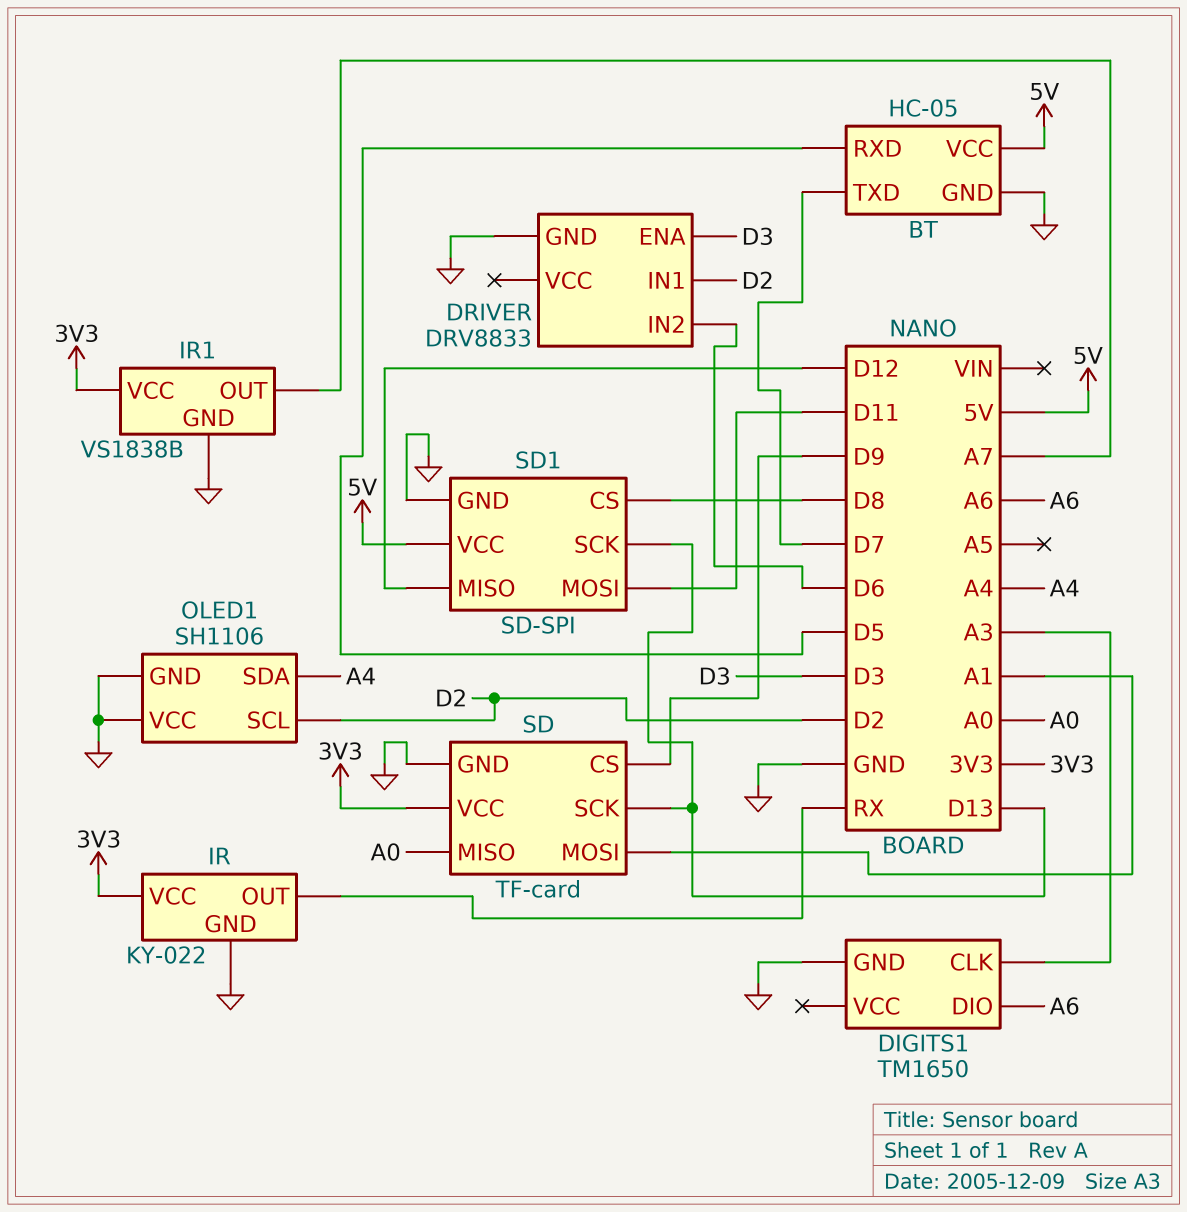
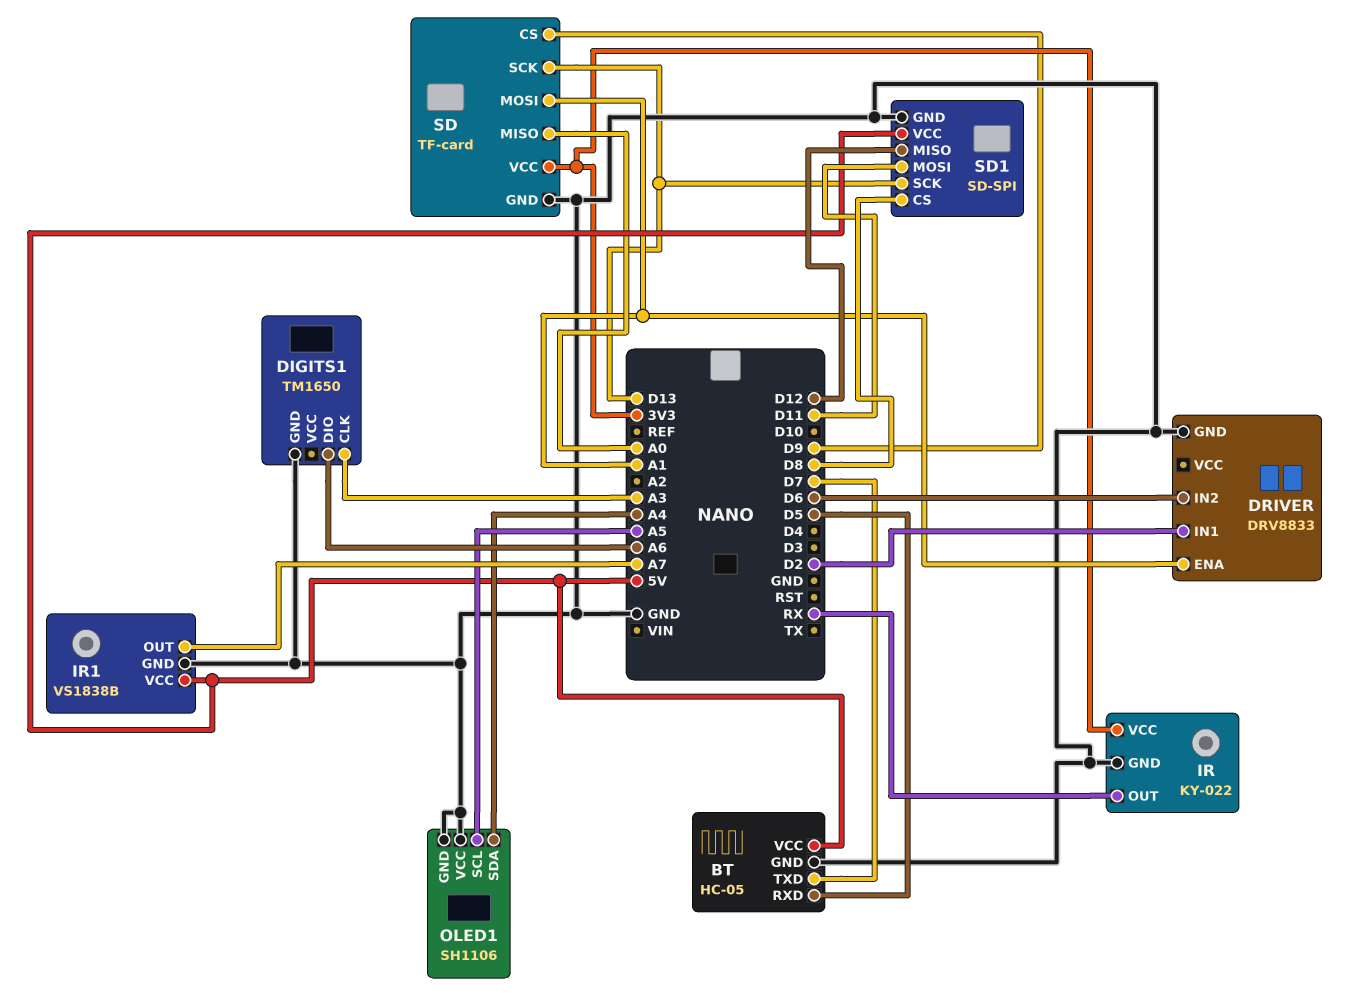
DRIVER pin ENA: D3 -> A1
IR1 pin VCC: 3V3 -> 5V
OLED1 pin SCL: D2 -> A5

